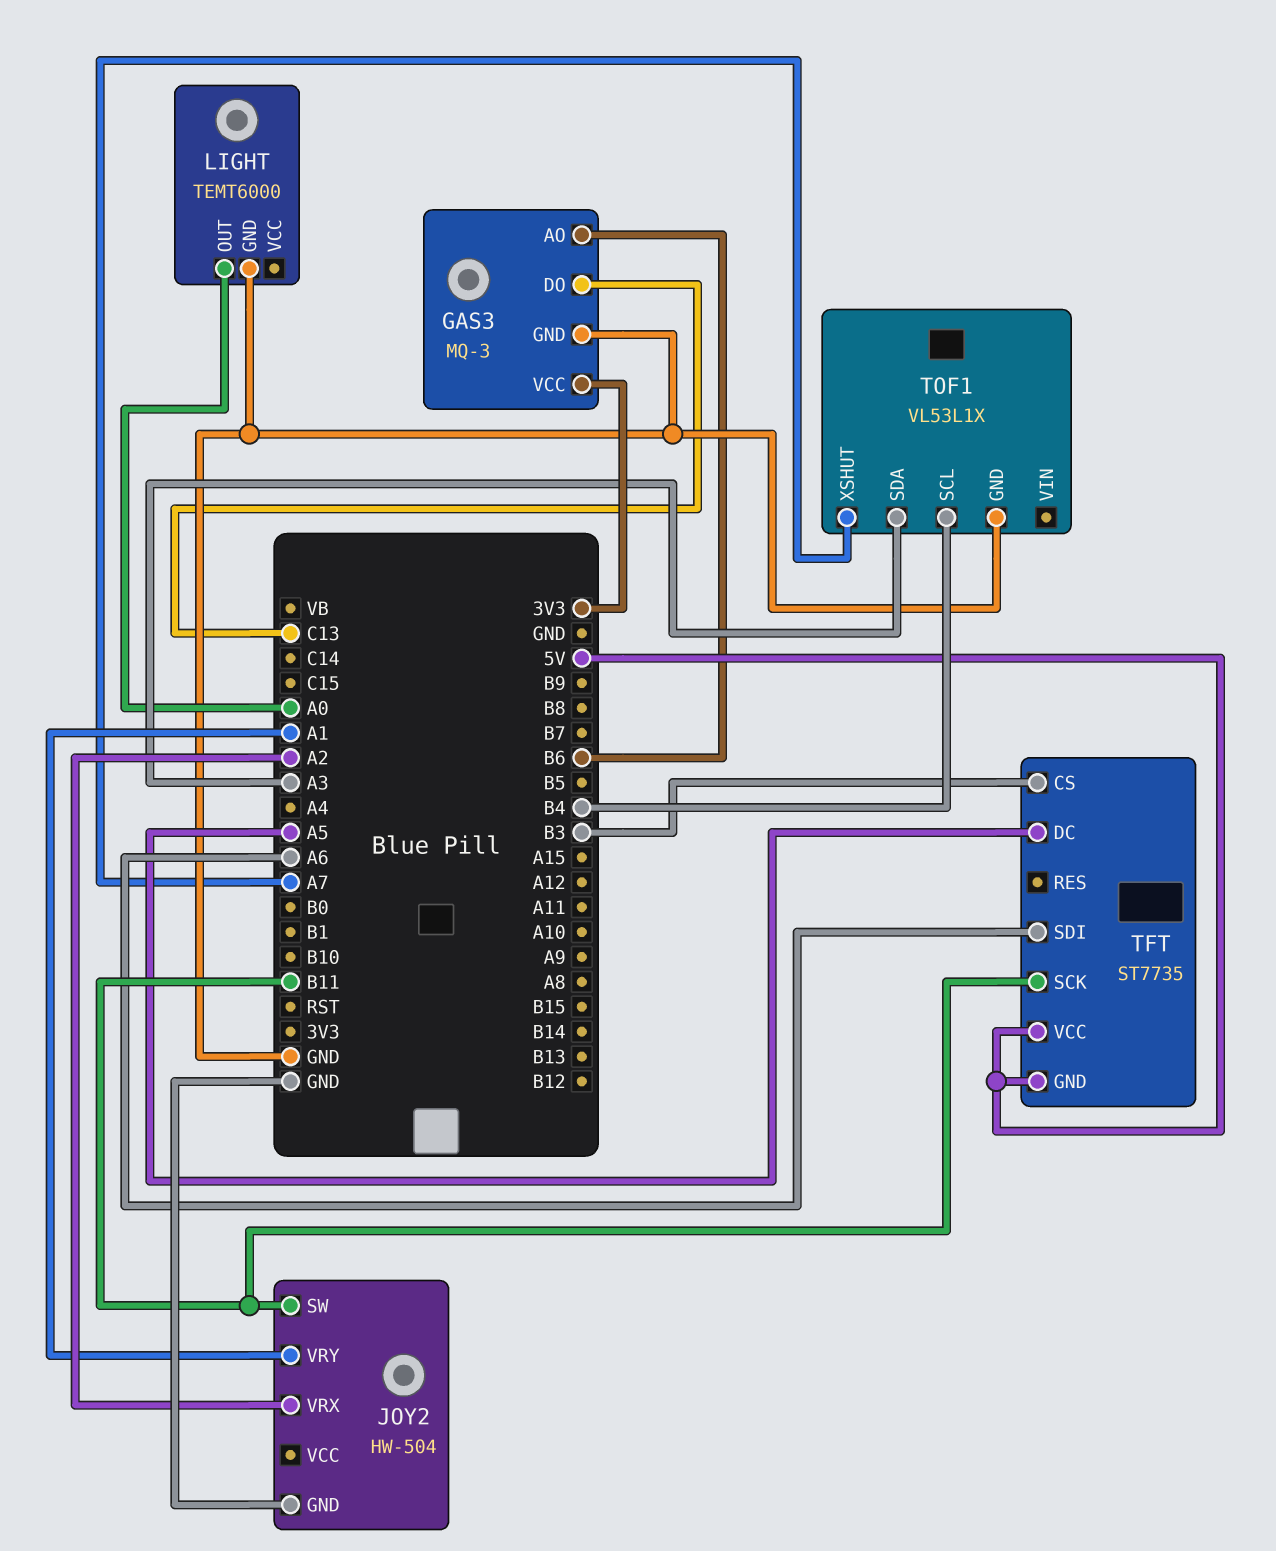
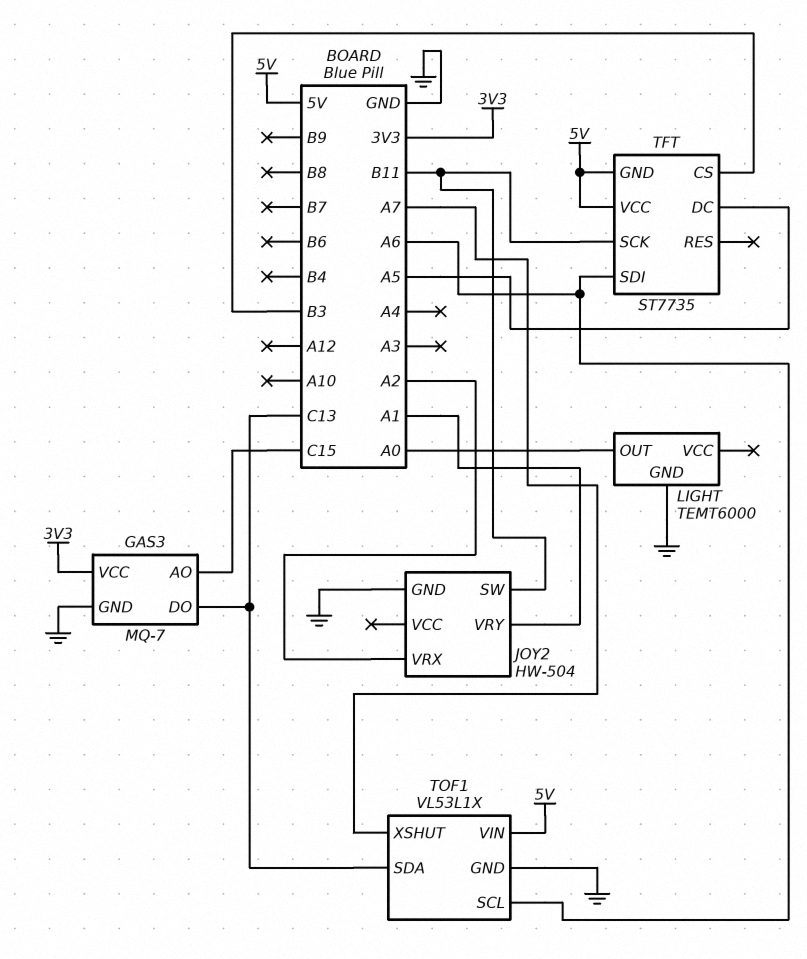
GAS3: MQ-3 -> MQ-7
GAS3 pin AO: B6 -> C15
TOF1 pin SCL: B4 -> A6
TOF1 pin SDA: A3 -> C13
TOF1 pin VIN: none -> 5V

